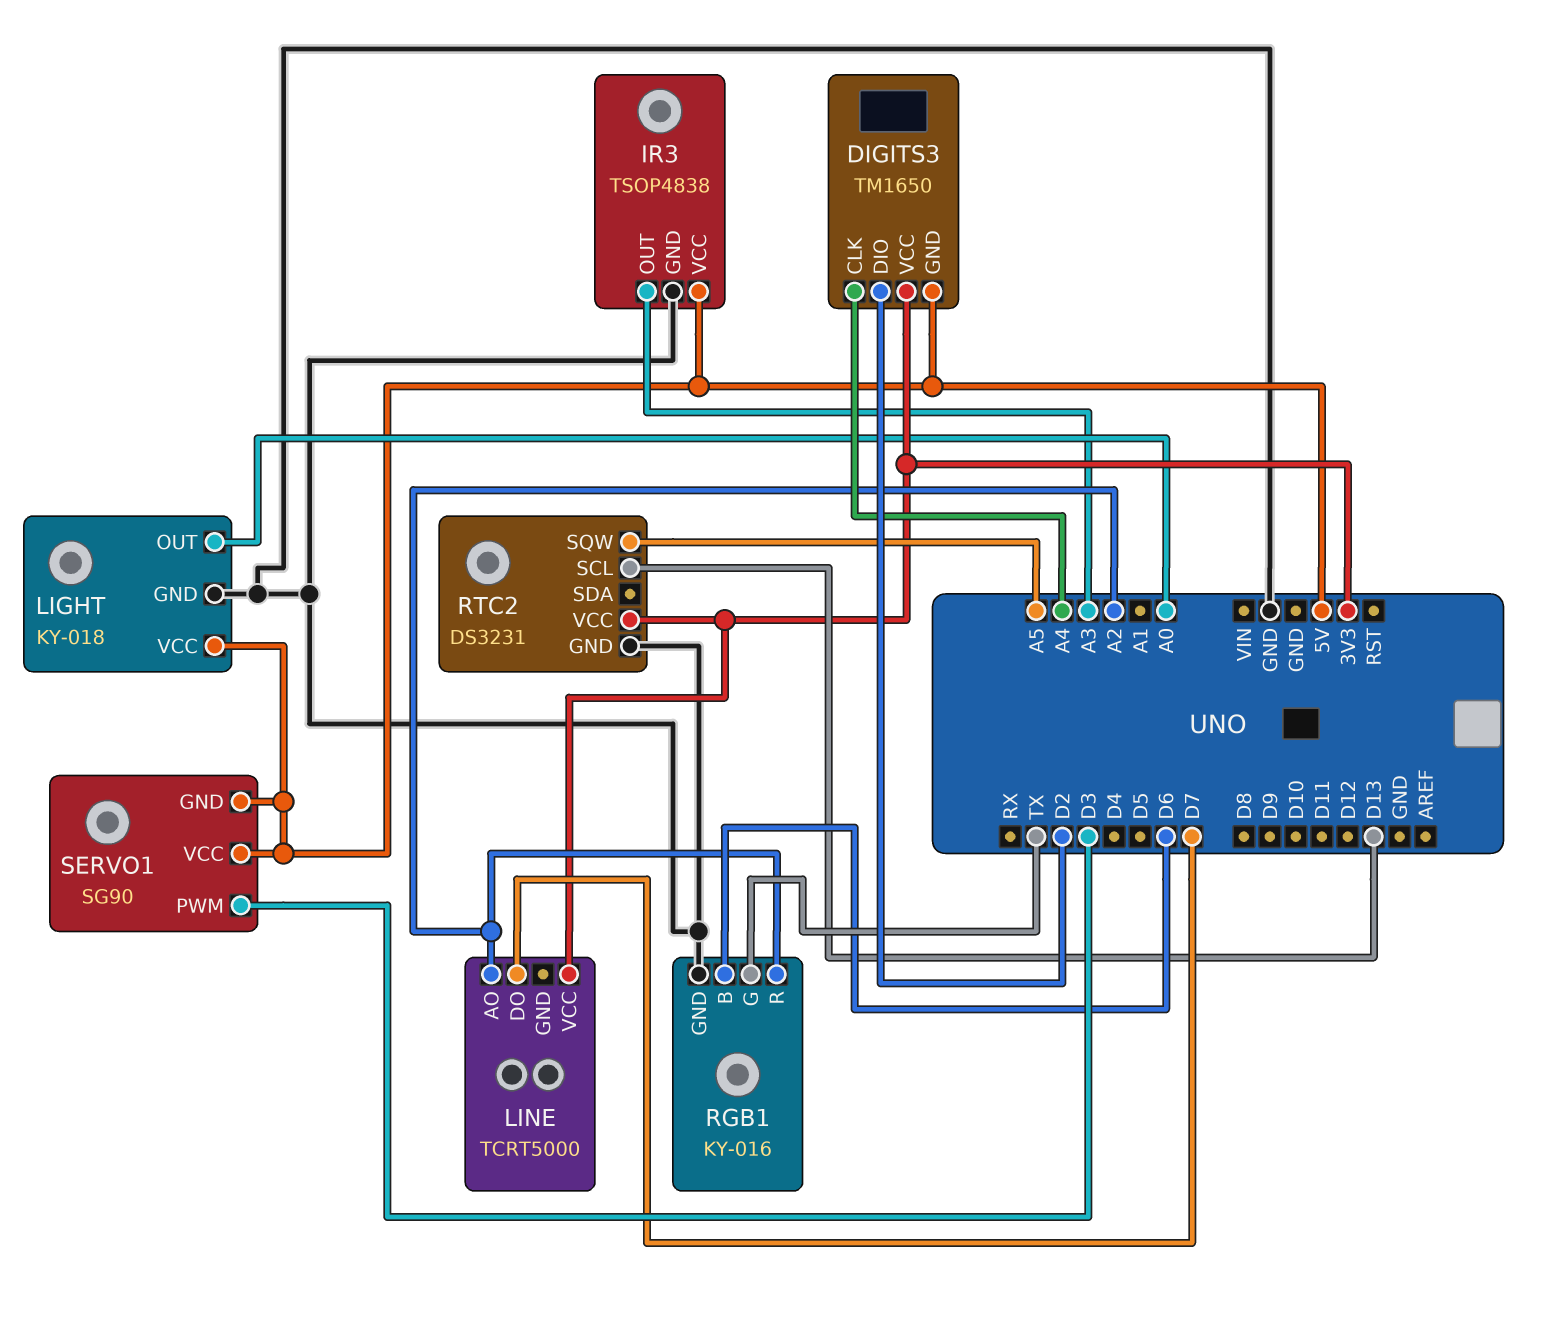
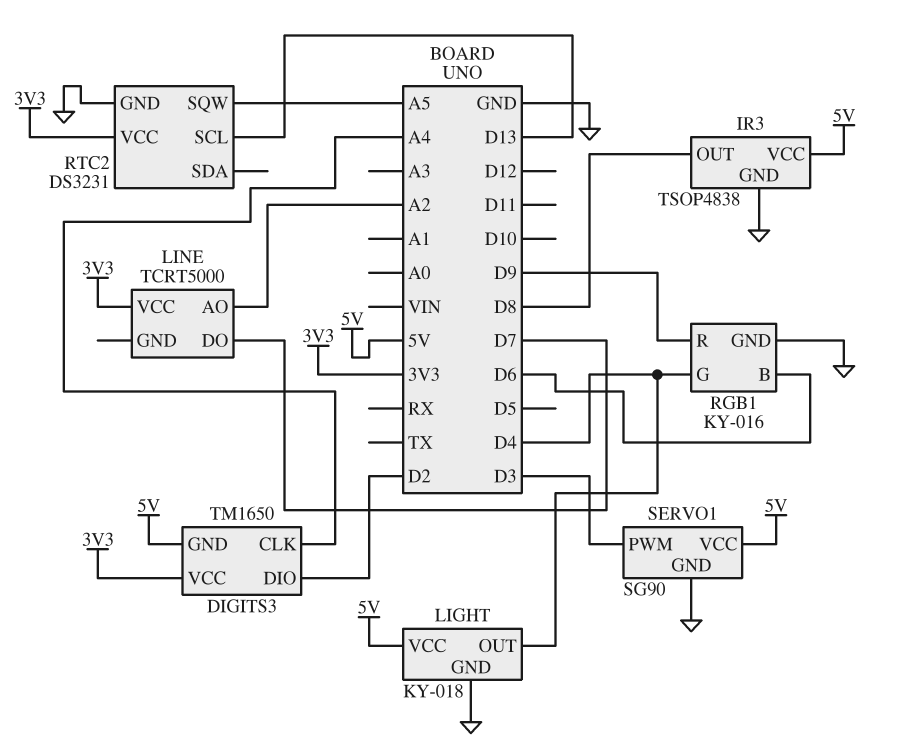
IR3 pin OUT: A3 -> D8
LIGHT pin OUT: A0 -> D4
RGB1 pin G: TX -> D4
RGB1 pin R: A2 -> D9
SERVO1 pin GND: 5V -> GND

